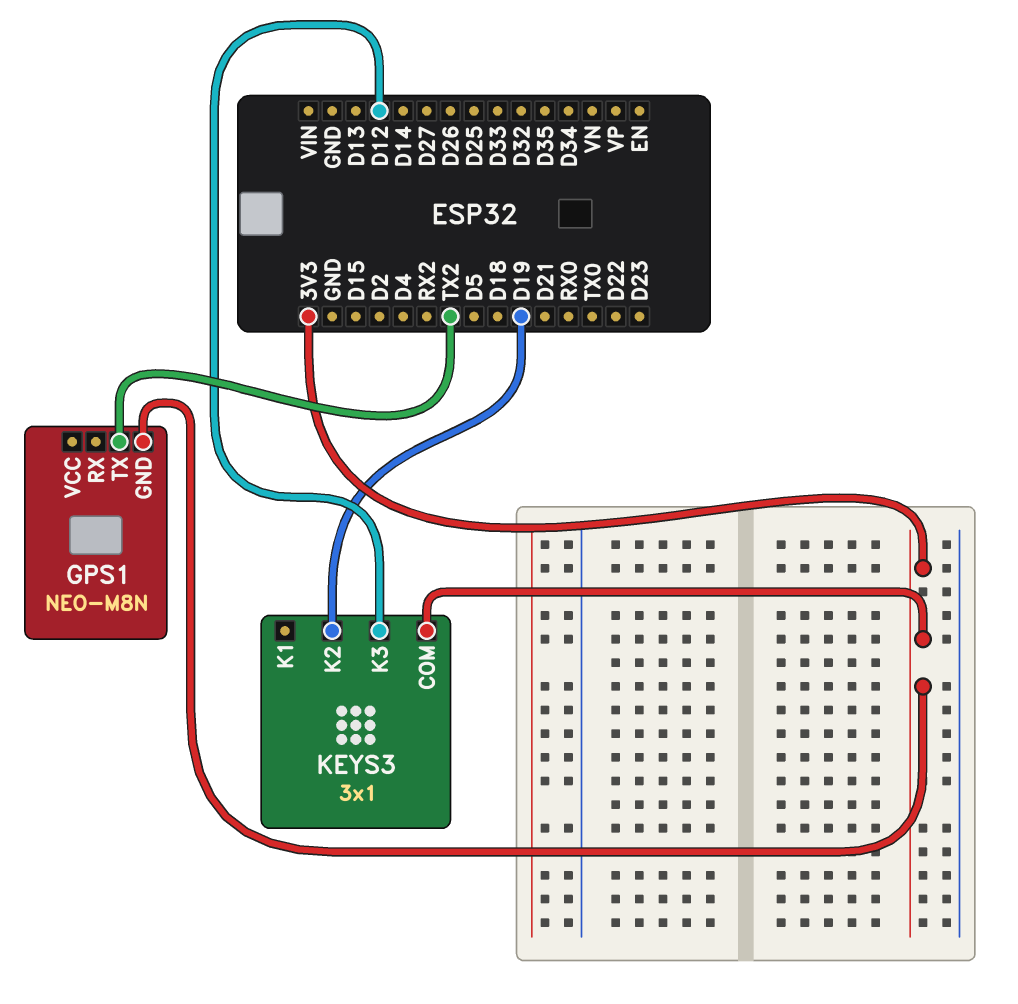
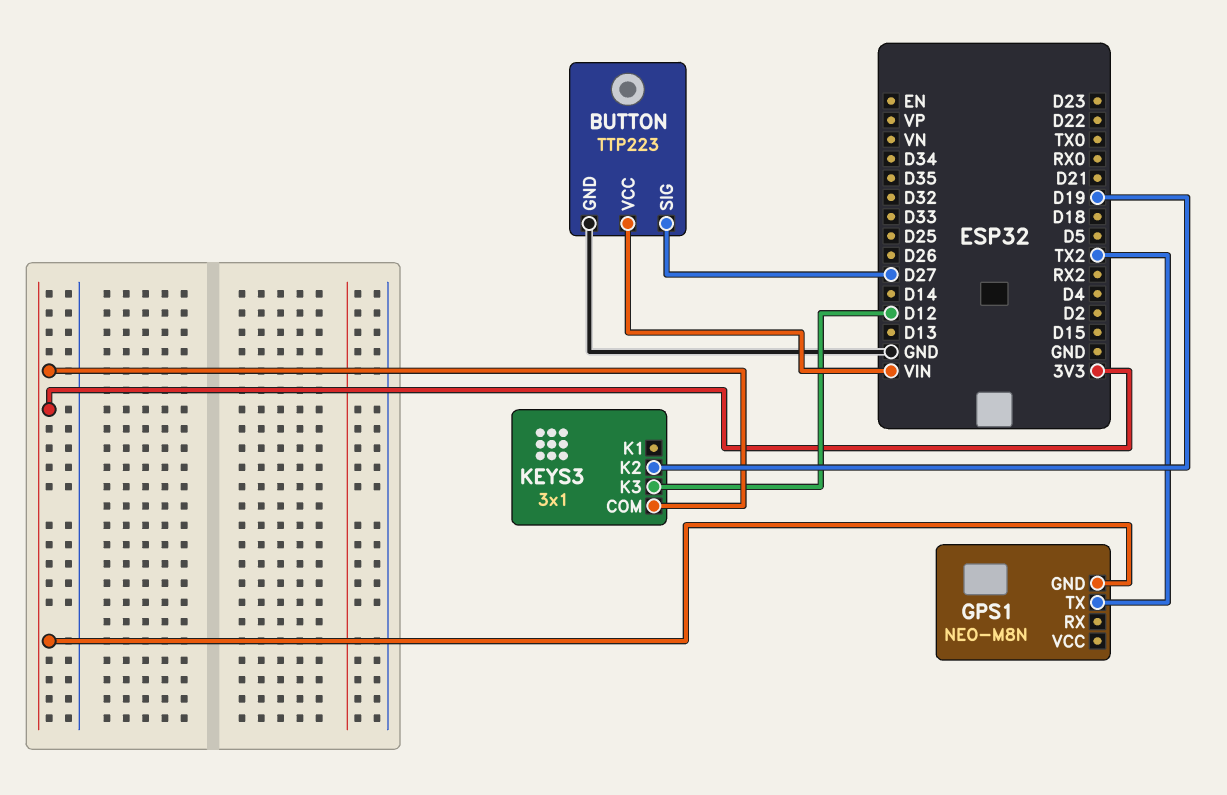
BUTTON: none -> TTP223
BUTTON pin GND: none -> GND
BUTTON pin SIG: none -> D27
BUTTON pin VCC: none -> VIN

